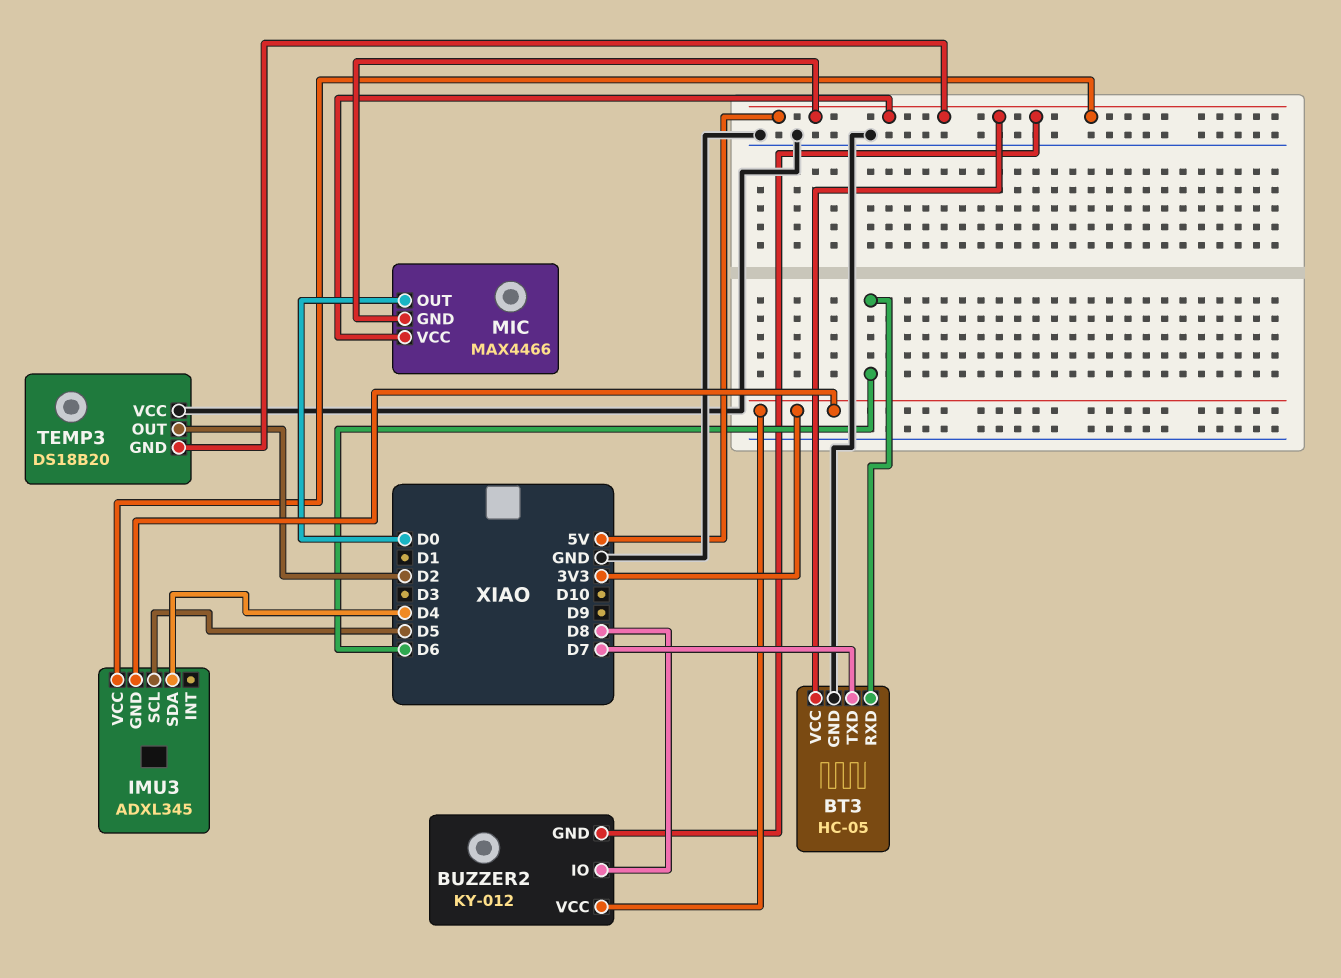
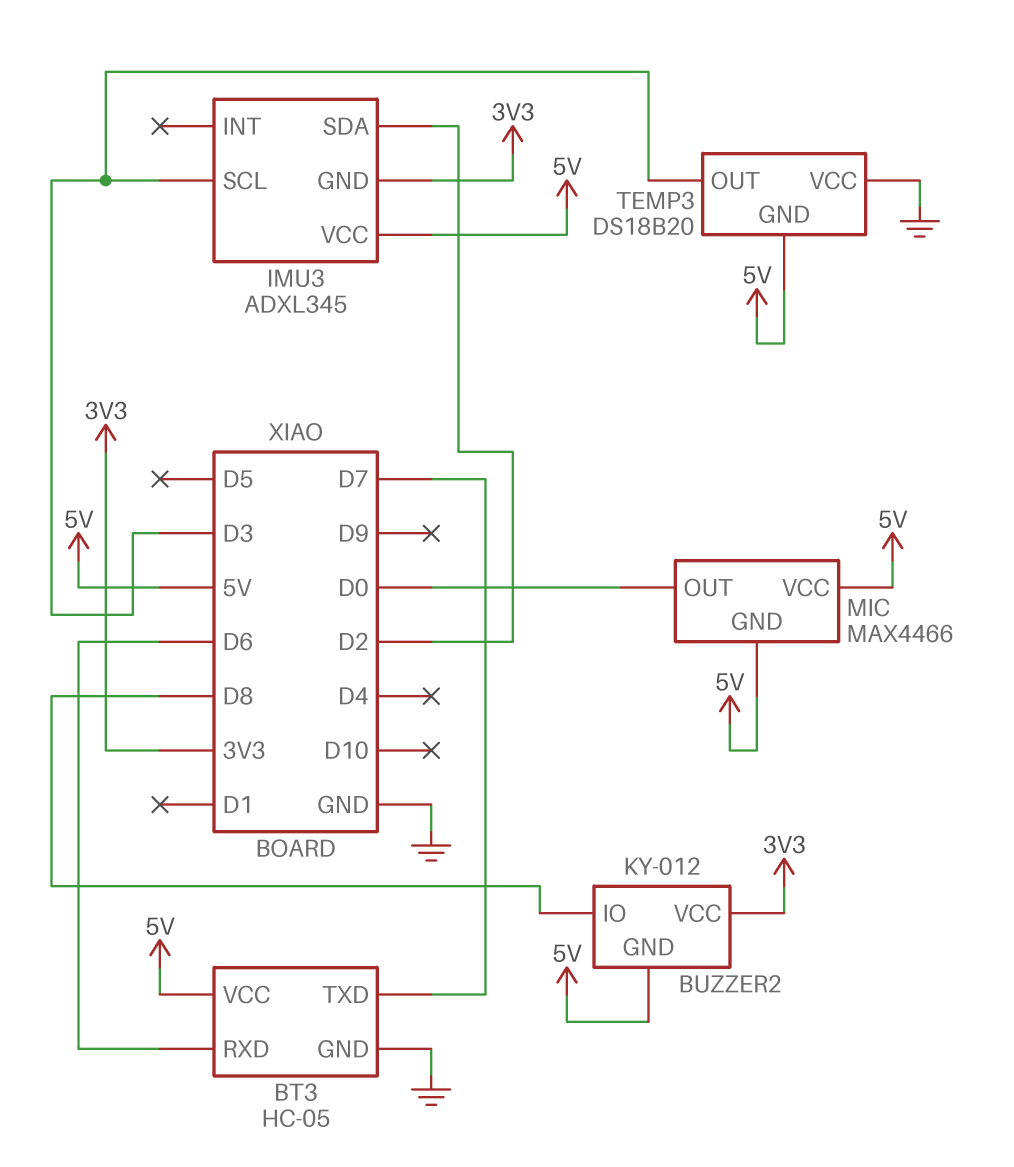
IMU3 pin SCL: D5 -> D3
IMU3 pin SDA: D4 -> D2
TEMP3 pin OUT: D2 -> D3

